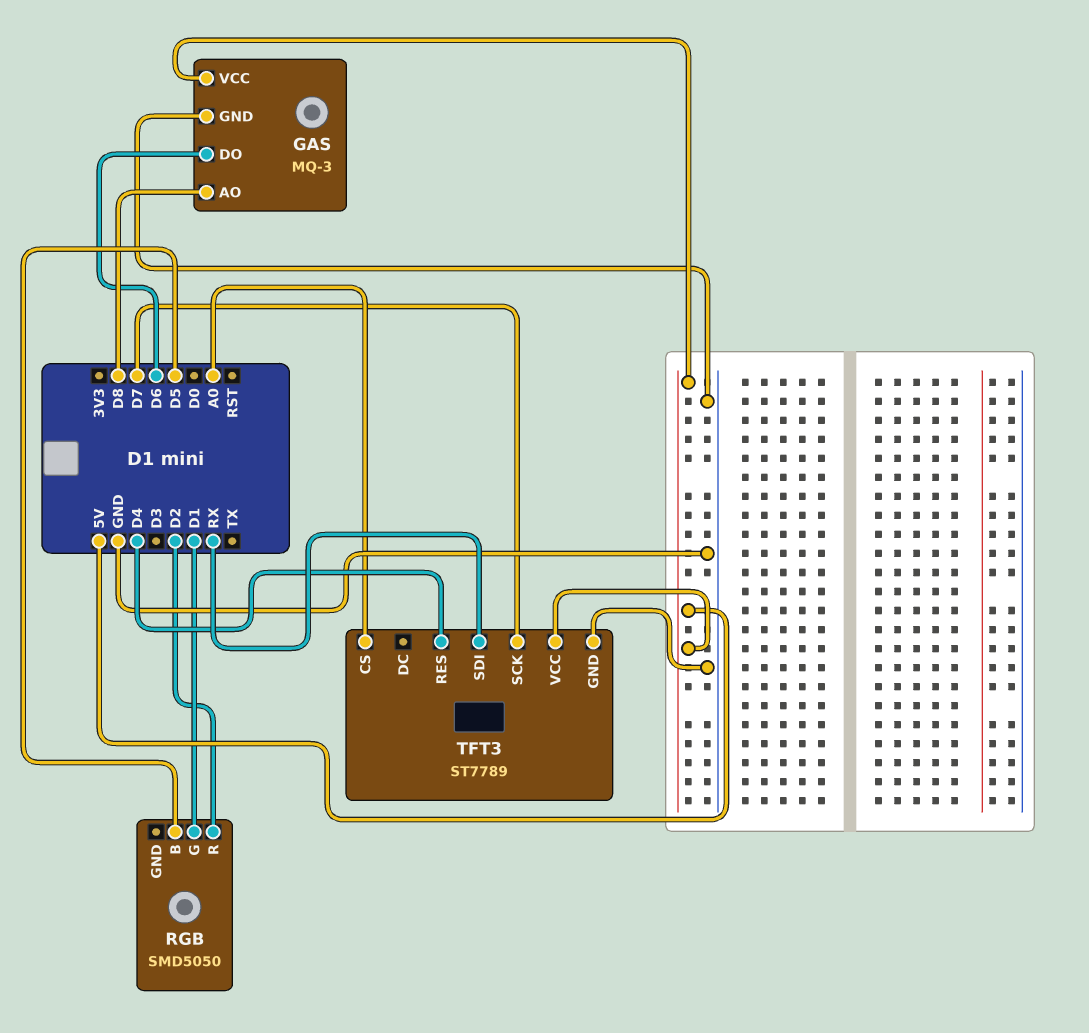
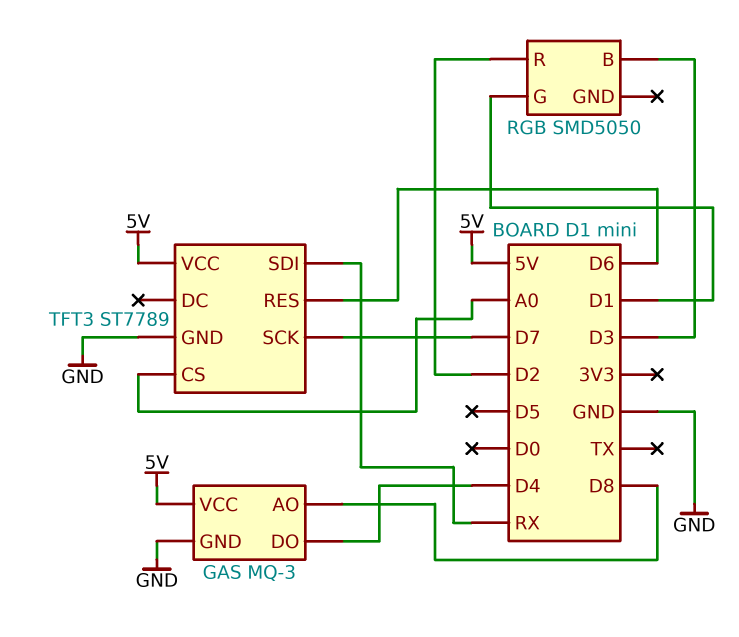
GAS pin DO: D6 -> D4
RGB pin B: D5 -> D3
TFT3 pin RES: D4 -> D6

